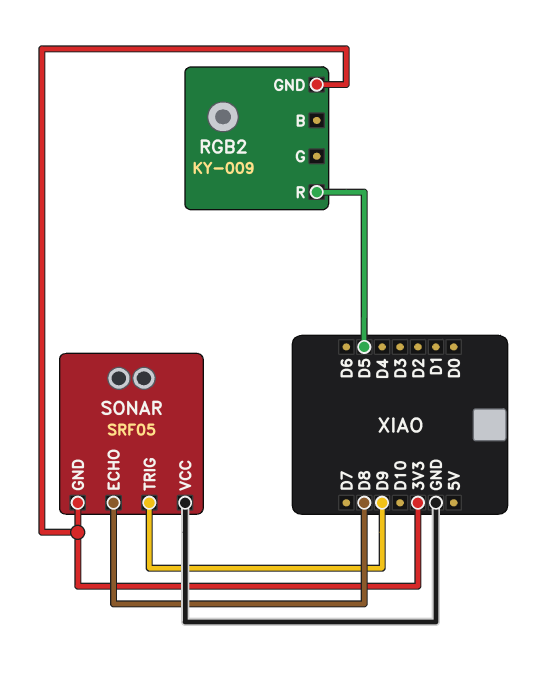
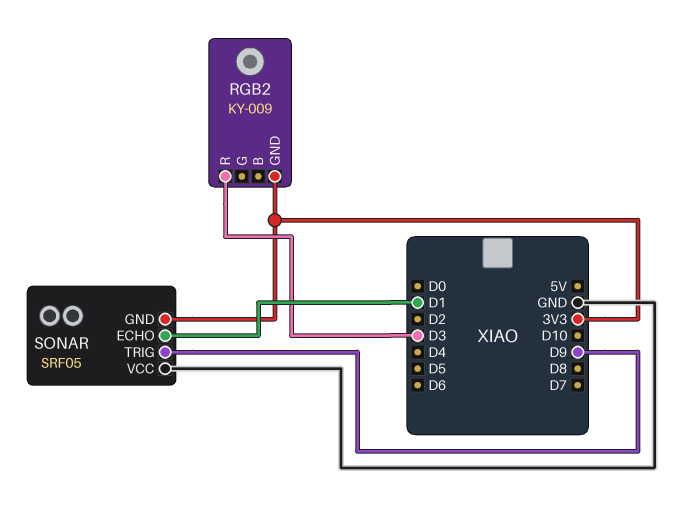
RGB2 pin R: D5 -> D3
SONAR pin ECHO: D8 -> D1

